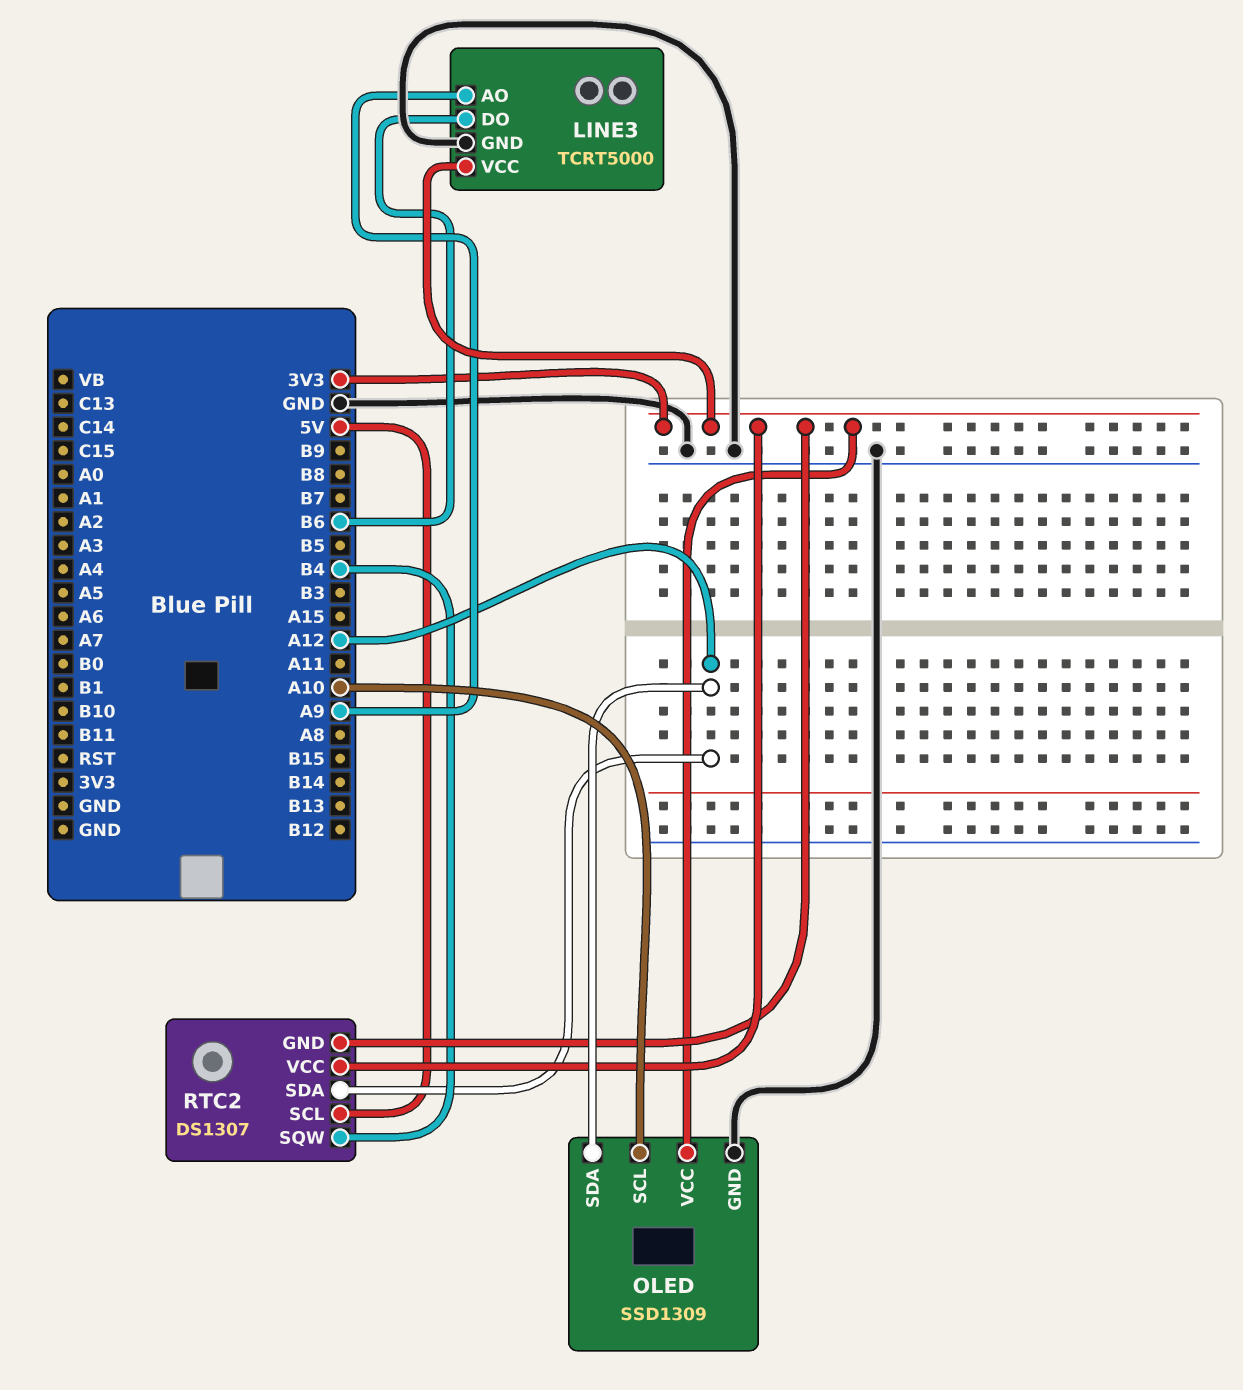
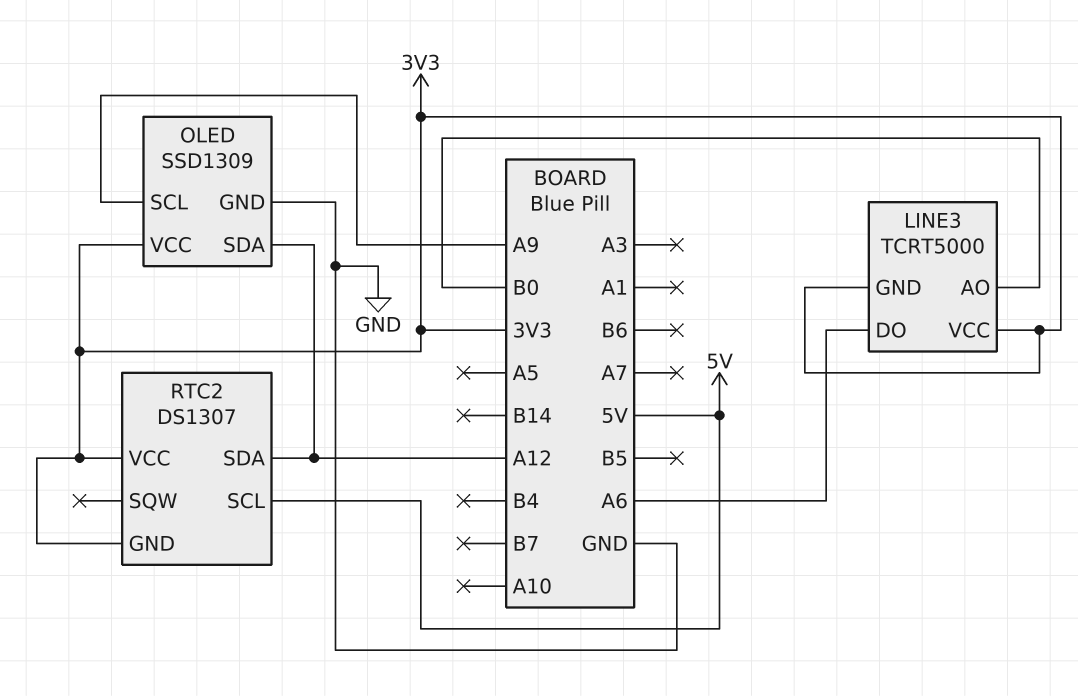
LINE3 pin AO: A9 -> B0
LINE3 pin DO: B6 -> A6
LINE3 pin GND: GND -> 3V3
OLED pin SCL: A10 -> A9
RTC2 pin SQW: B4 -> none

